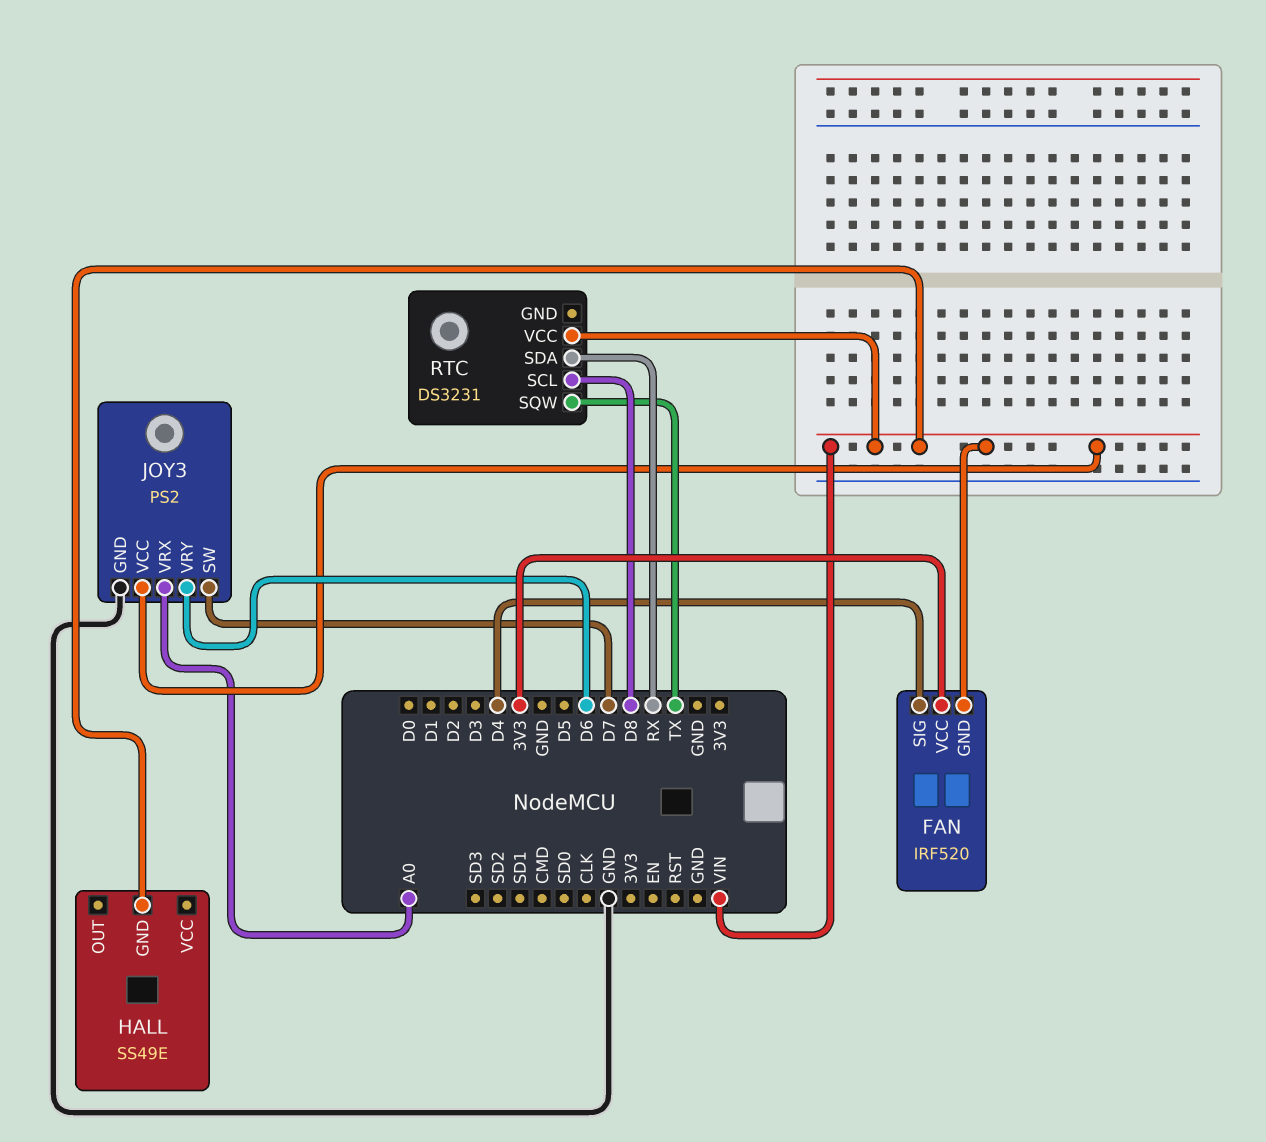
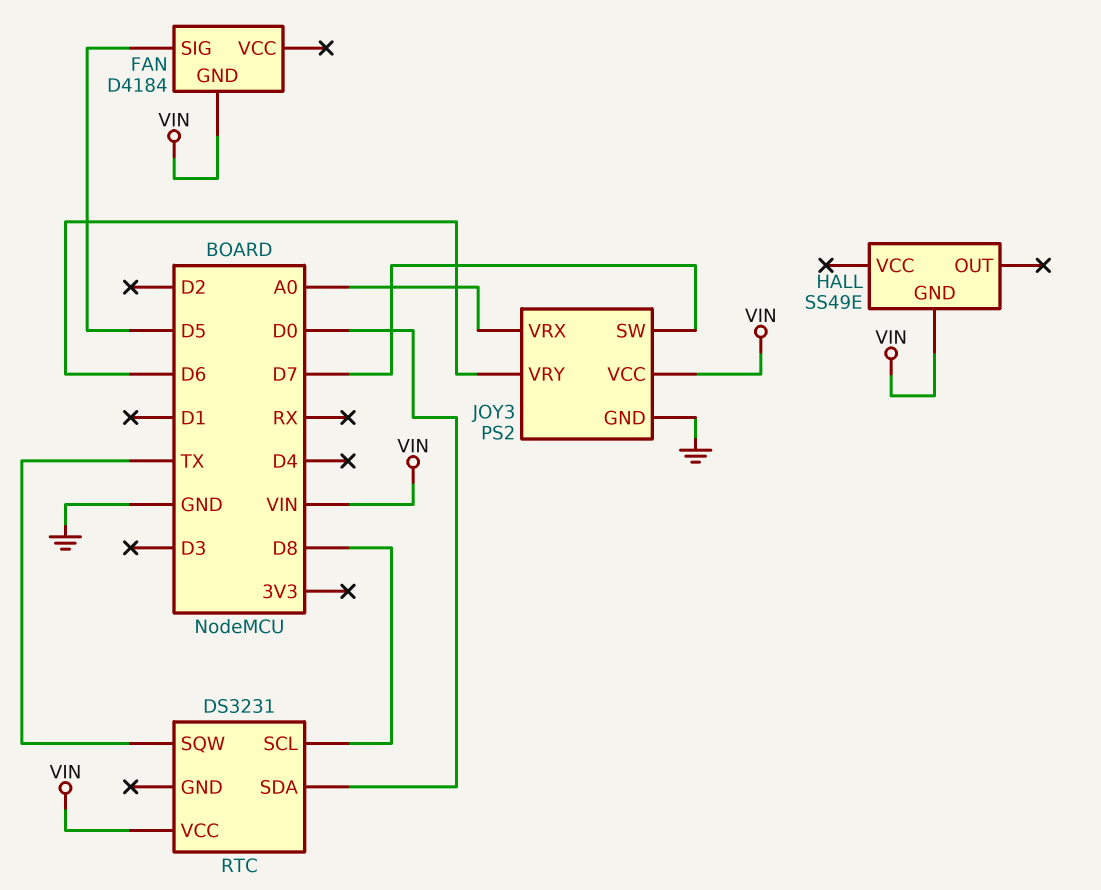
FAN: IRF520 -> D4184
FAN pin SIG: D4 -> D5
FAN pin VCC: 3V3 -> none
RTC pin SDA: RX -> D0

